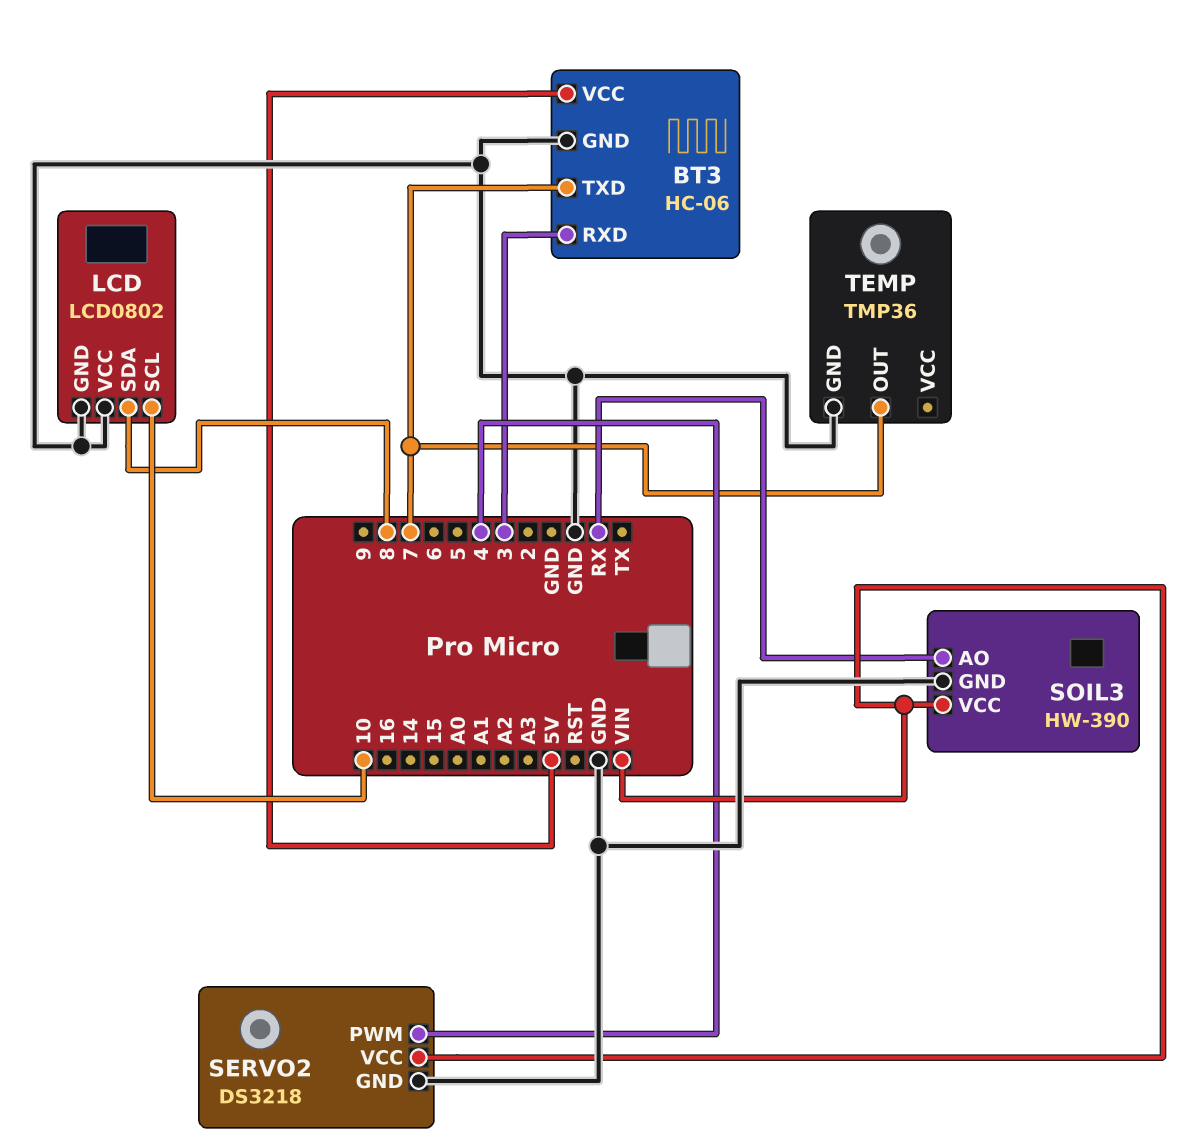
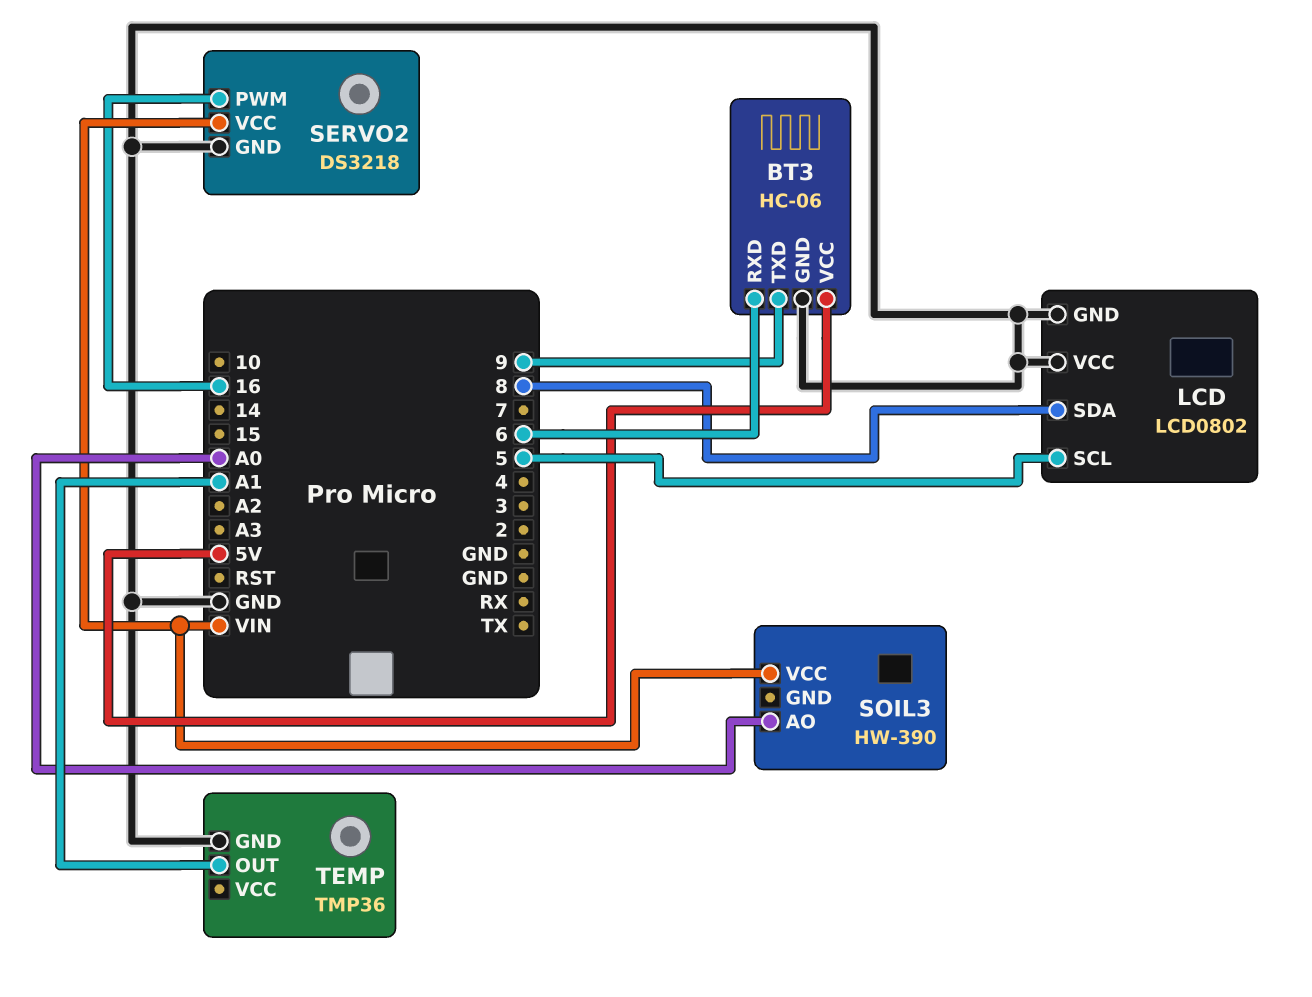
BT3 pin RXD: 3 -> 6
BT3 pin TXD: 7 -> 9
LCD pin SCL: 10 -> 5
SERVO2 pin PWM: 4 -> 16
SOIL3 pin AO: RX -> A0
SOIL3 pin GND: GND -> none
TEMP pin OUT: 7 -> A1

